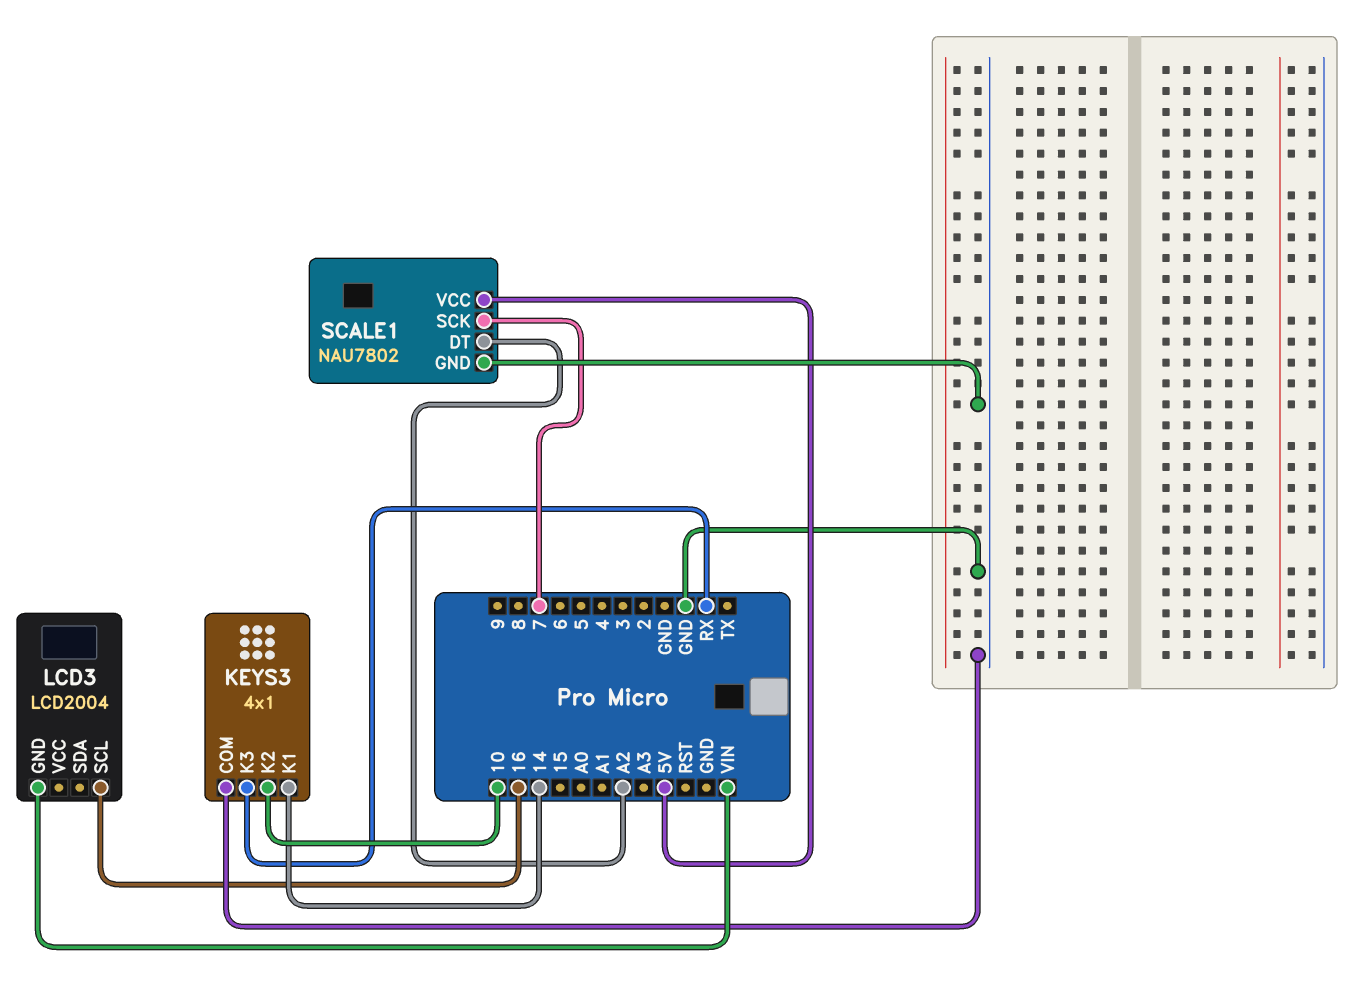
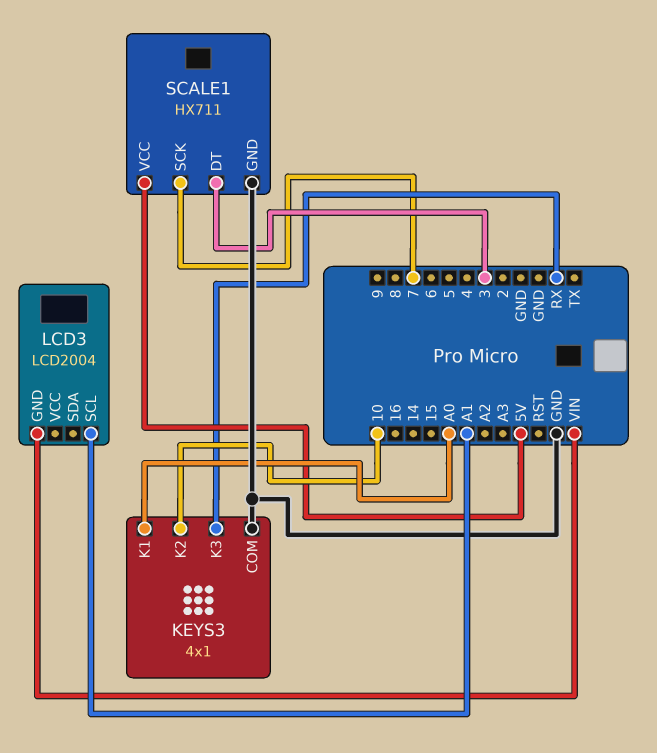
KEYS3 pin K1: 14 -> A0
LCD3 pin SCL: 16 -> A1
SCALE1: NAU7802 -> HX711
SCALE1 pin DT: A2 -> 3

